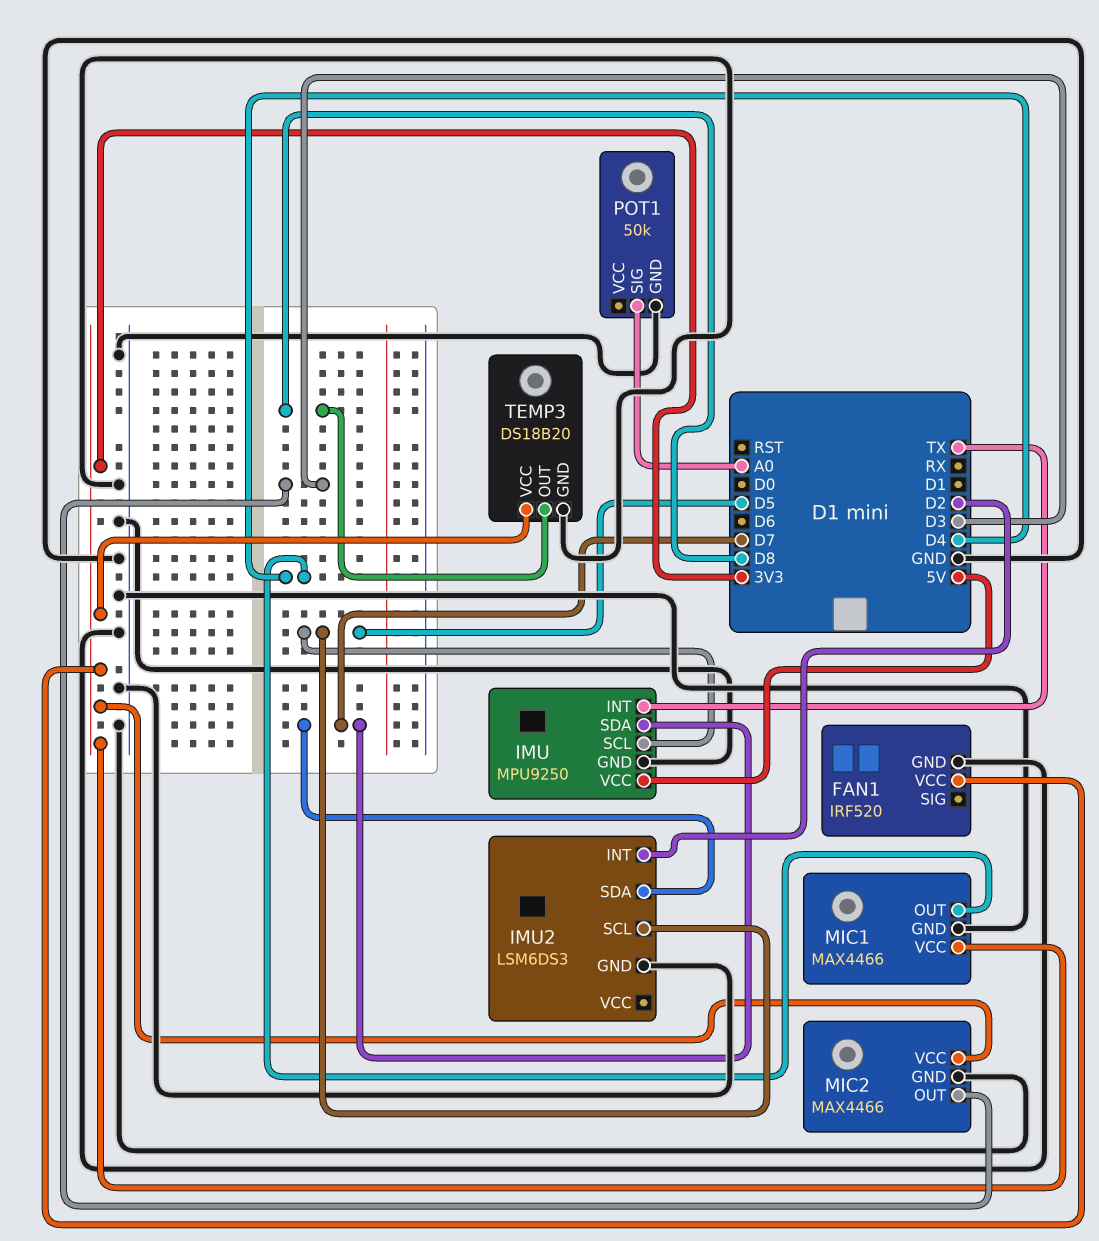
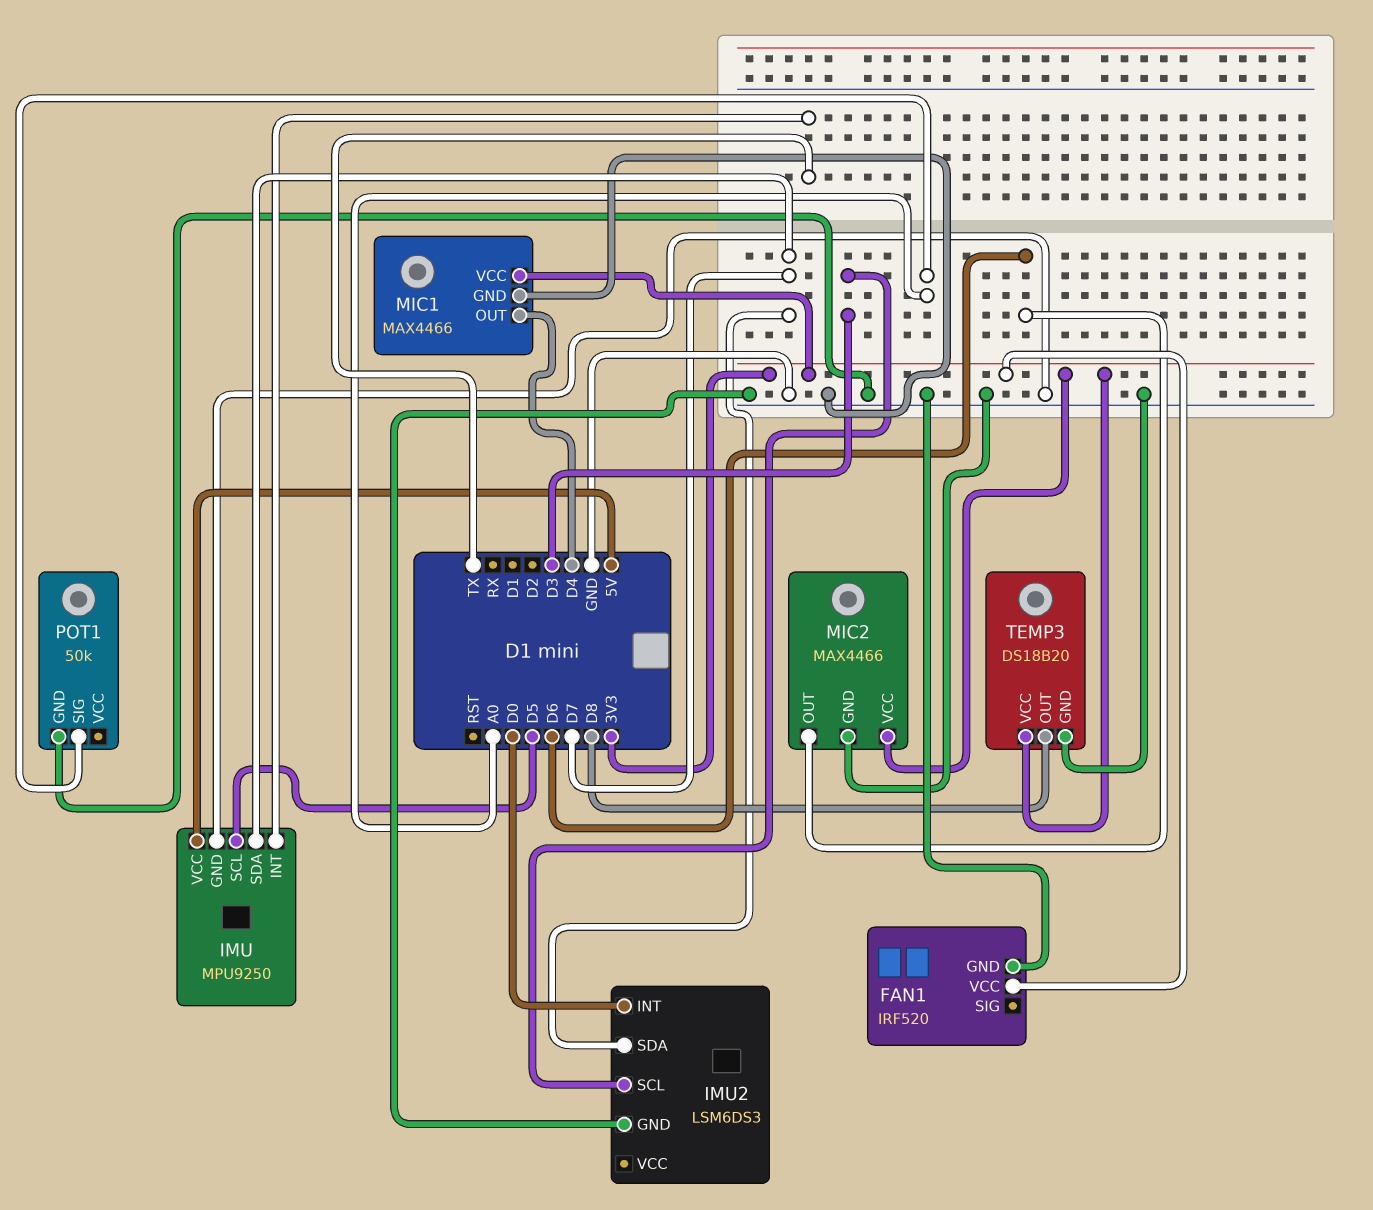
IMU2 pin INT: D2 -> D0
IMU2 pin SCL: D5 -> D3
MIC2 pin OUT: D3 -> D6

